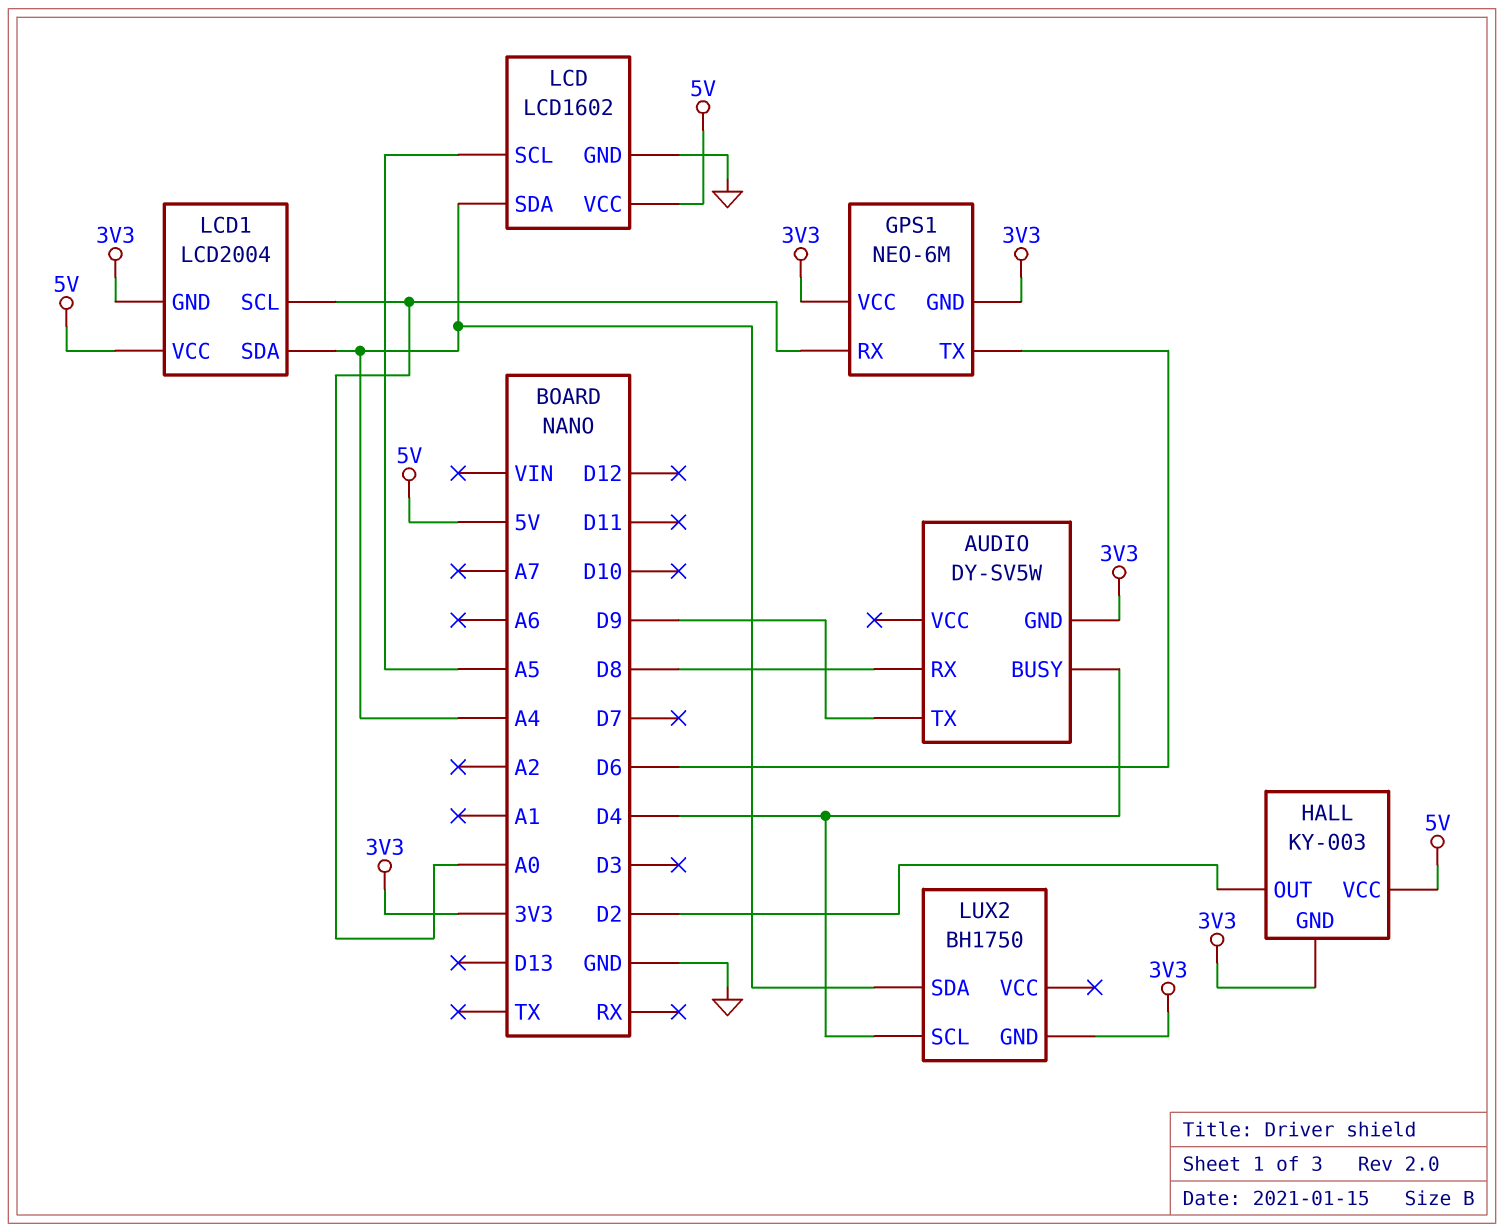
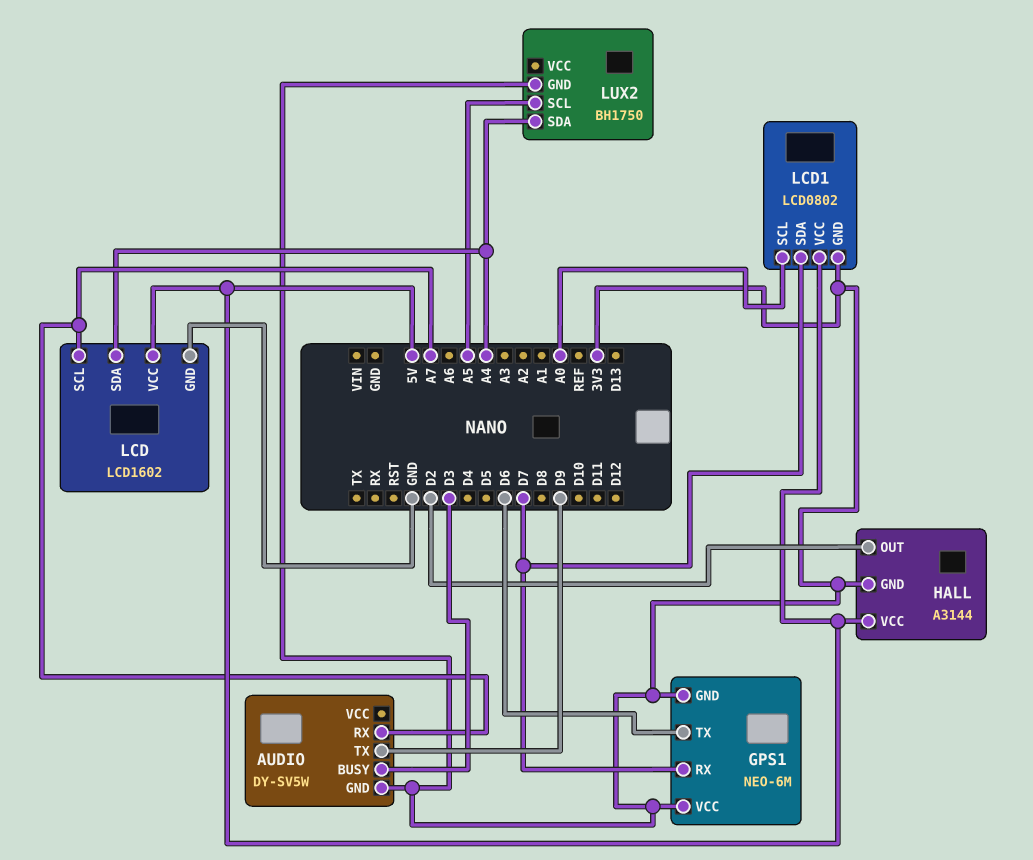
AUDIO pin BUSY: D4 -> D3
AUDIO pin RX: D8 -> A7
GPS1 pin RX: A0 -> D7
HALL: KY-003 -> A3144
LCD pin SCL: A5 -> A7
LCD1: LCD2004 -> LCD0802
LCD1 pin SDA: A4 -> D7
LUX2 pin SCL: D4 -> A5

